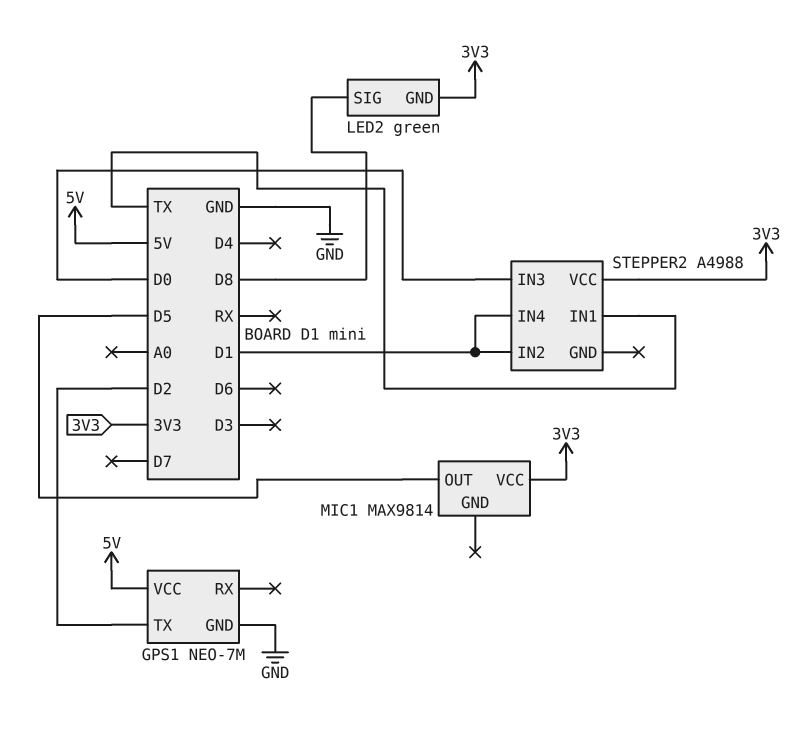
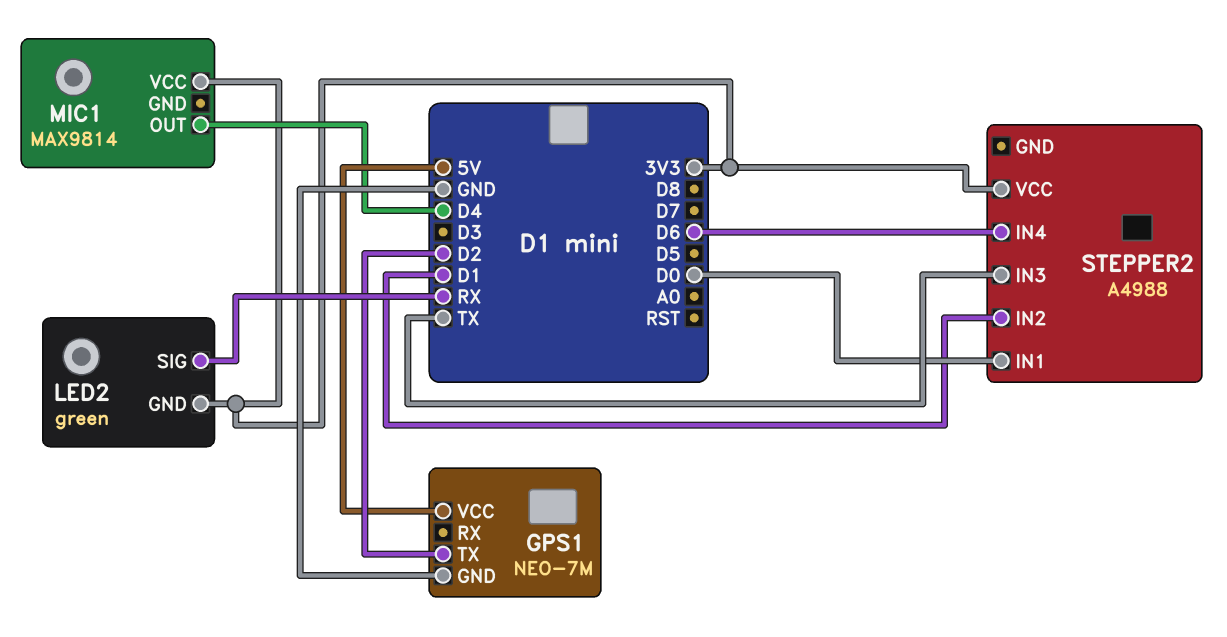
LED2 pin SIG: D8 -> RX
MIC1 pin OUT: D5 -> D4
STEPPER2 pin IN1: TX -> D0
STEPPER2 pin IN3: D0 -> TX
STEPPER2 pin IN4: D1 -> D6

